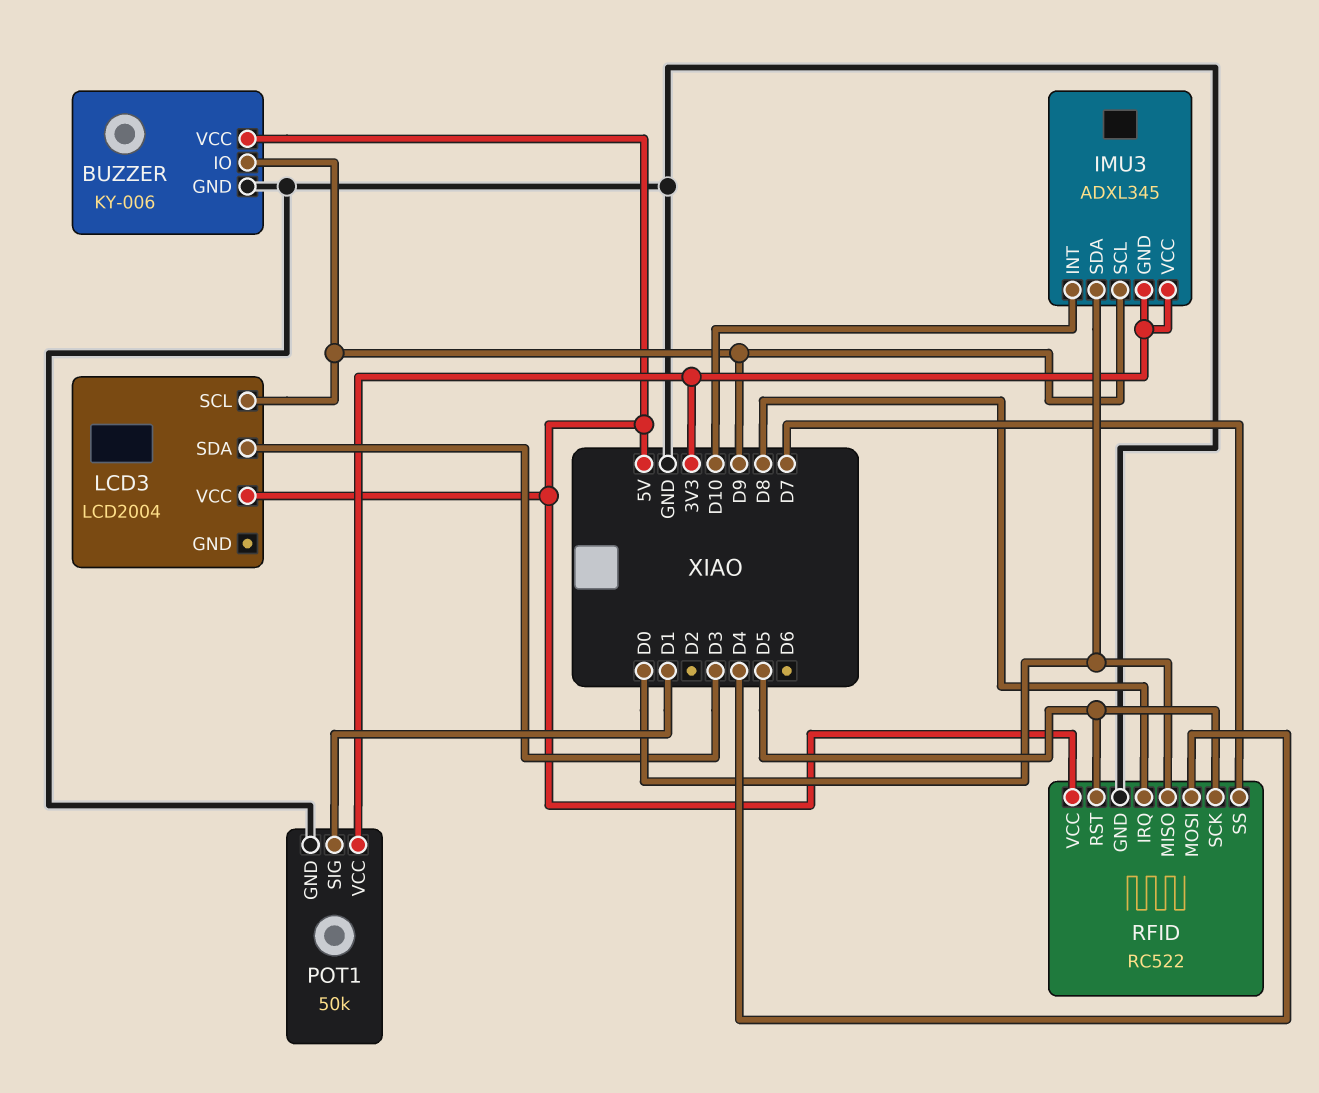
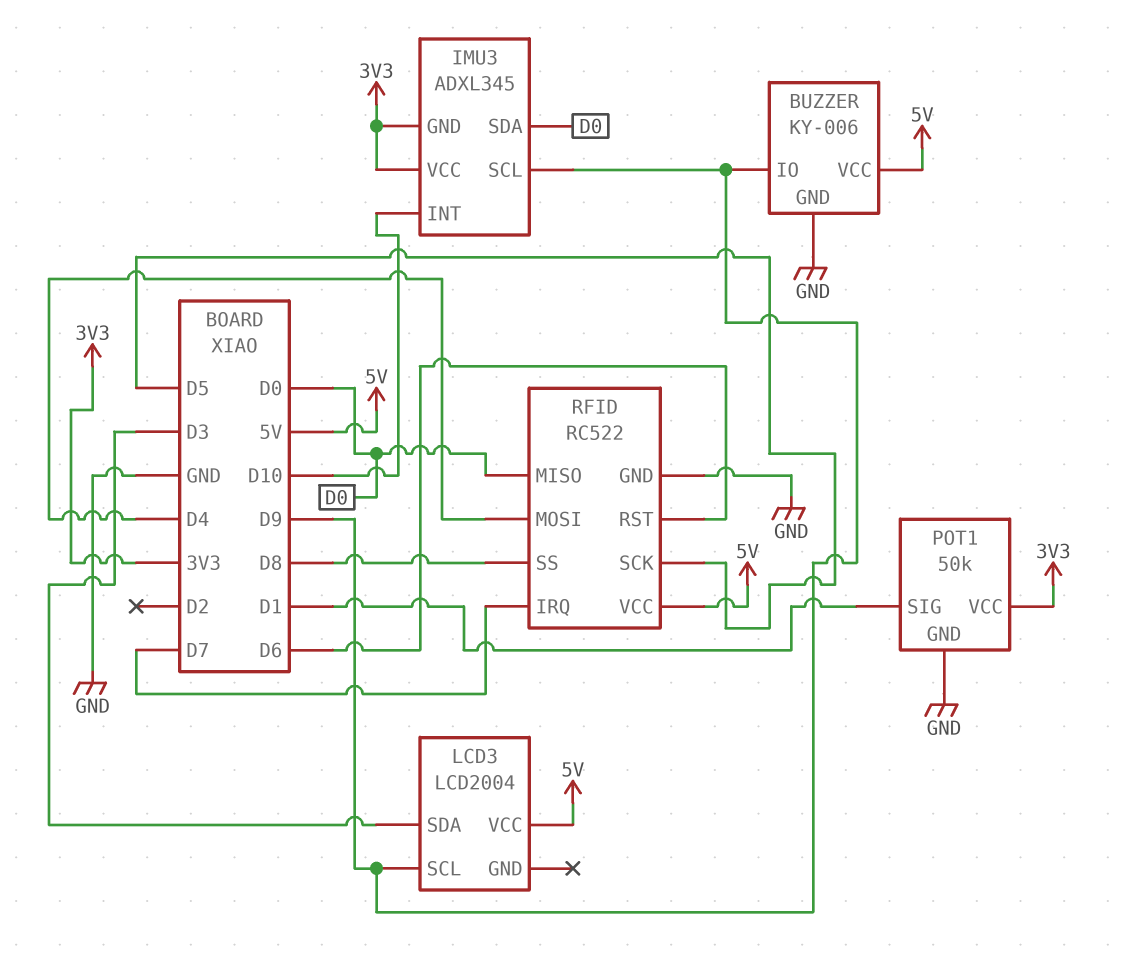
RFID pin IRQ: D8 -> D7
RFID pin RST: D5 -> D6
RFID pin SS: D7 -> D8

